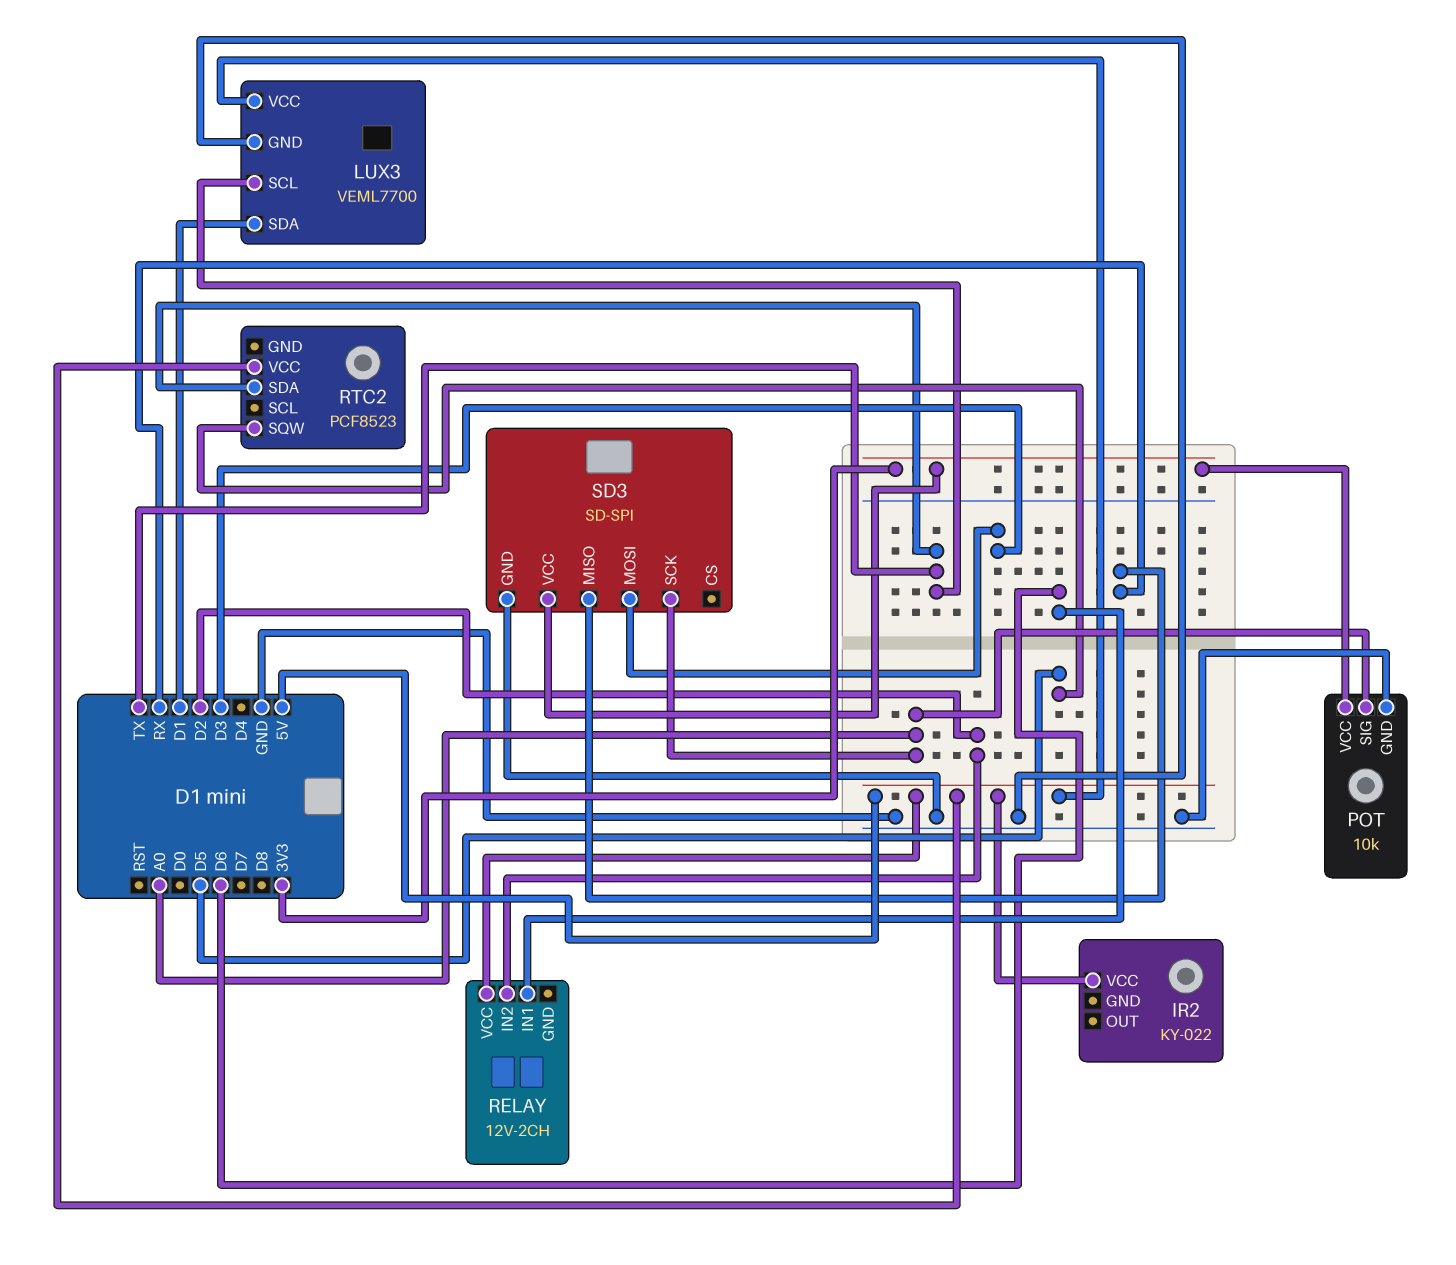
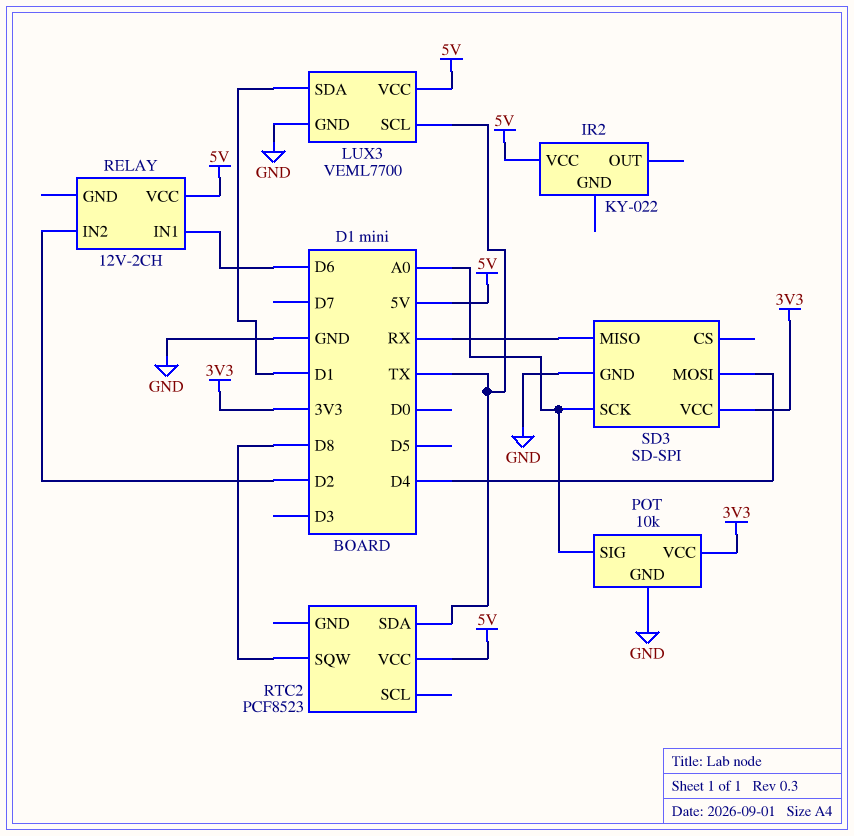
RTC2 pin SQW: D5 -> D8
SD3 pin MOSI: D3 -> D4

